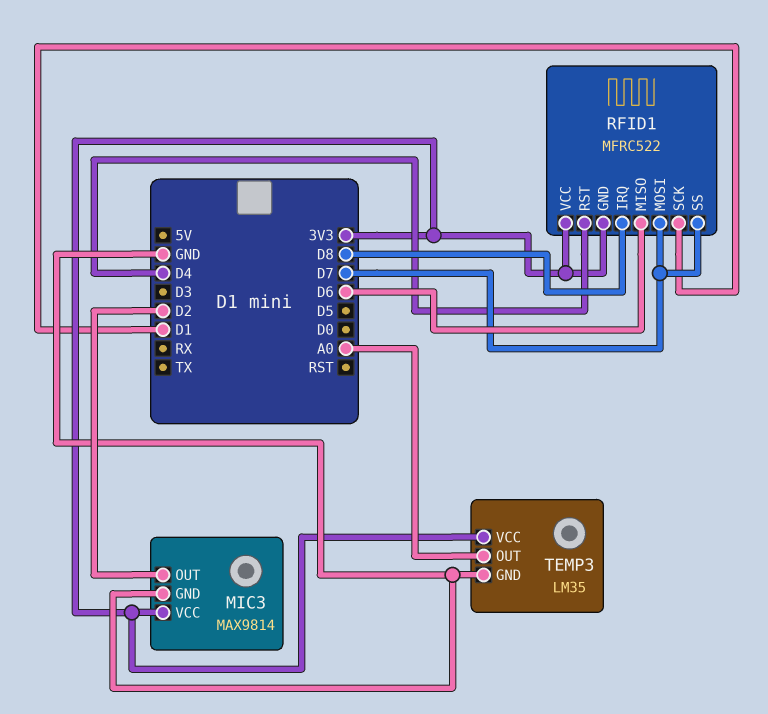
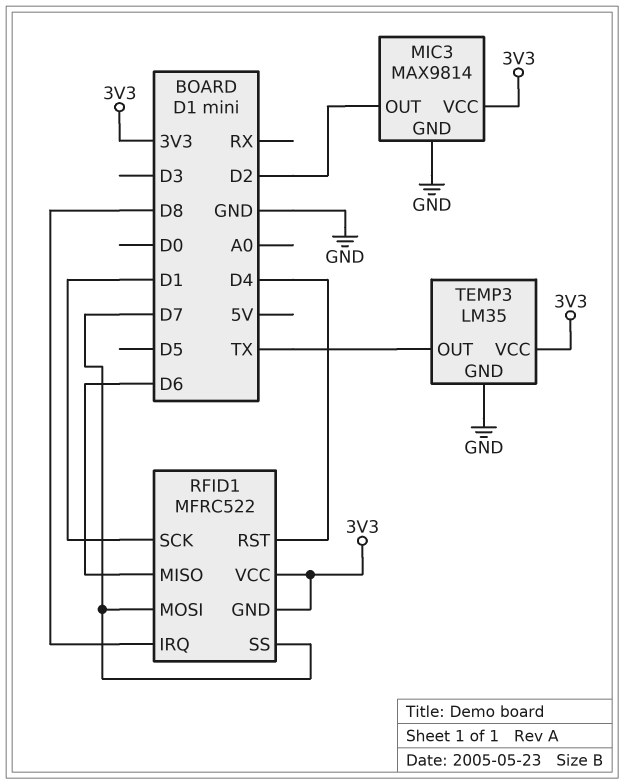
TEMP3 pin OUT: A0 -> TX

